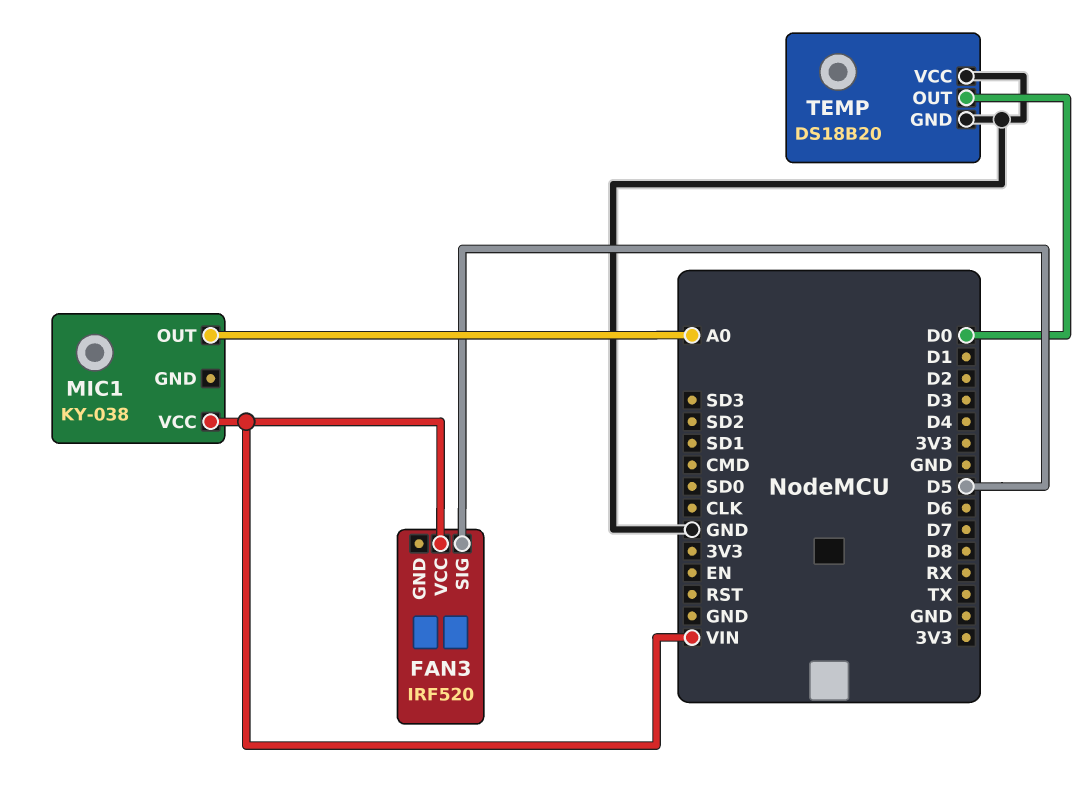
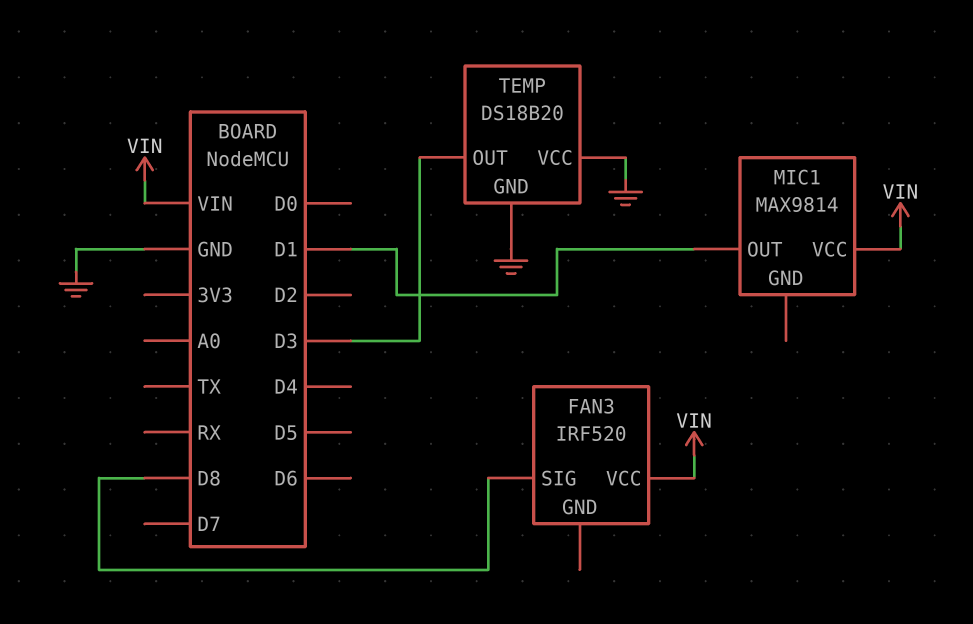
FAN3 pin SIG: D5 -> D8
MIC1: KY-038 -> MAX9814
MIC1 pin OUT: A0 -> D1
TEMP pin OUT: D0 -> D3

